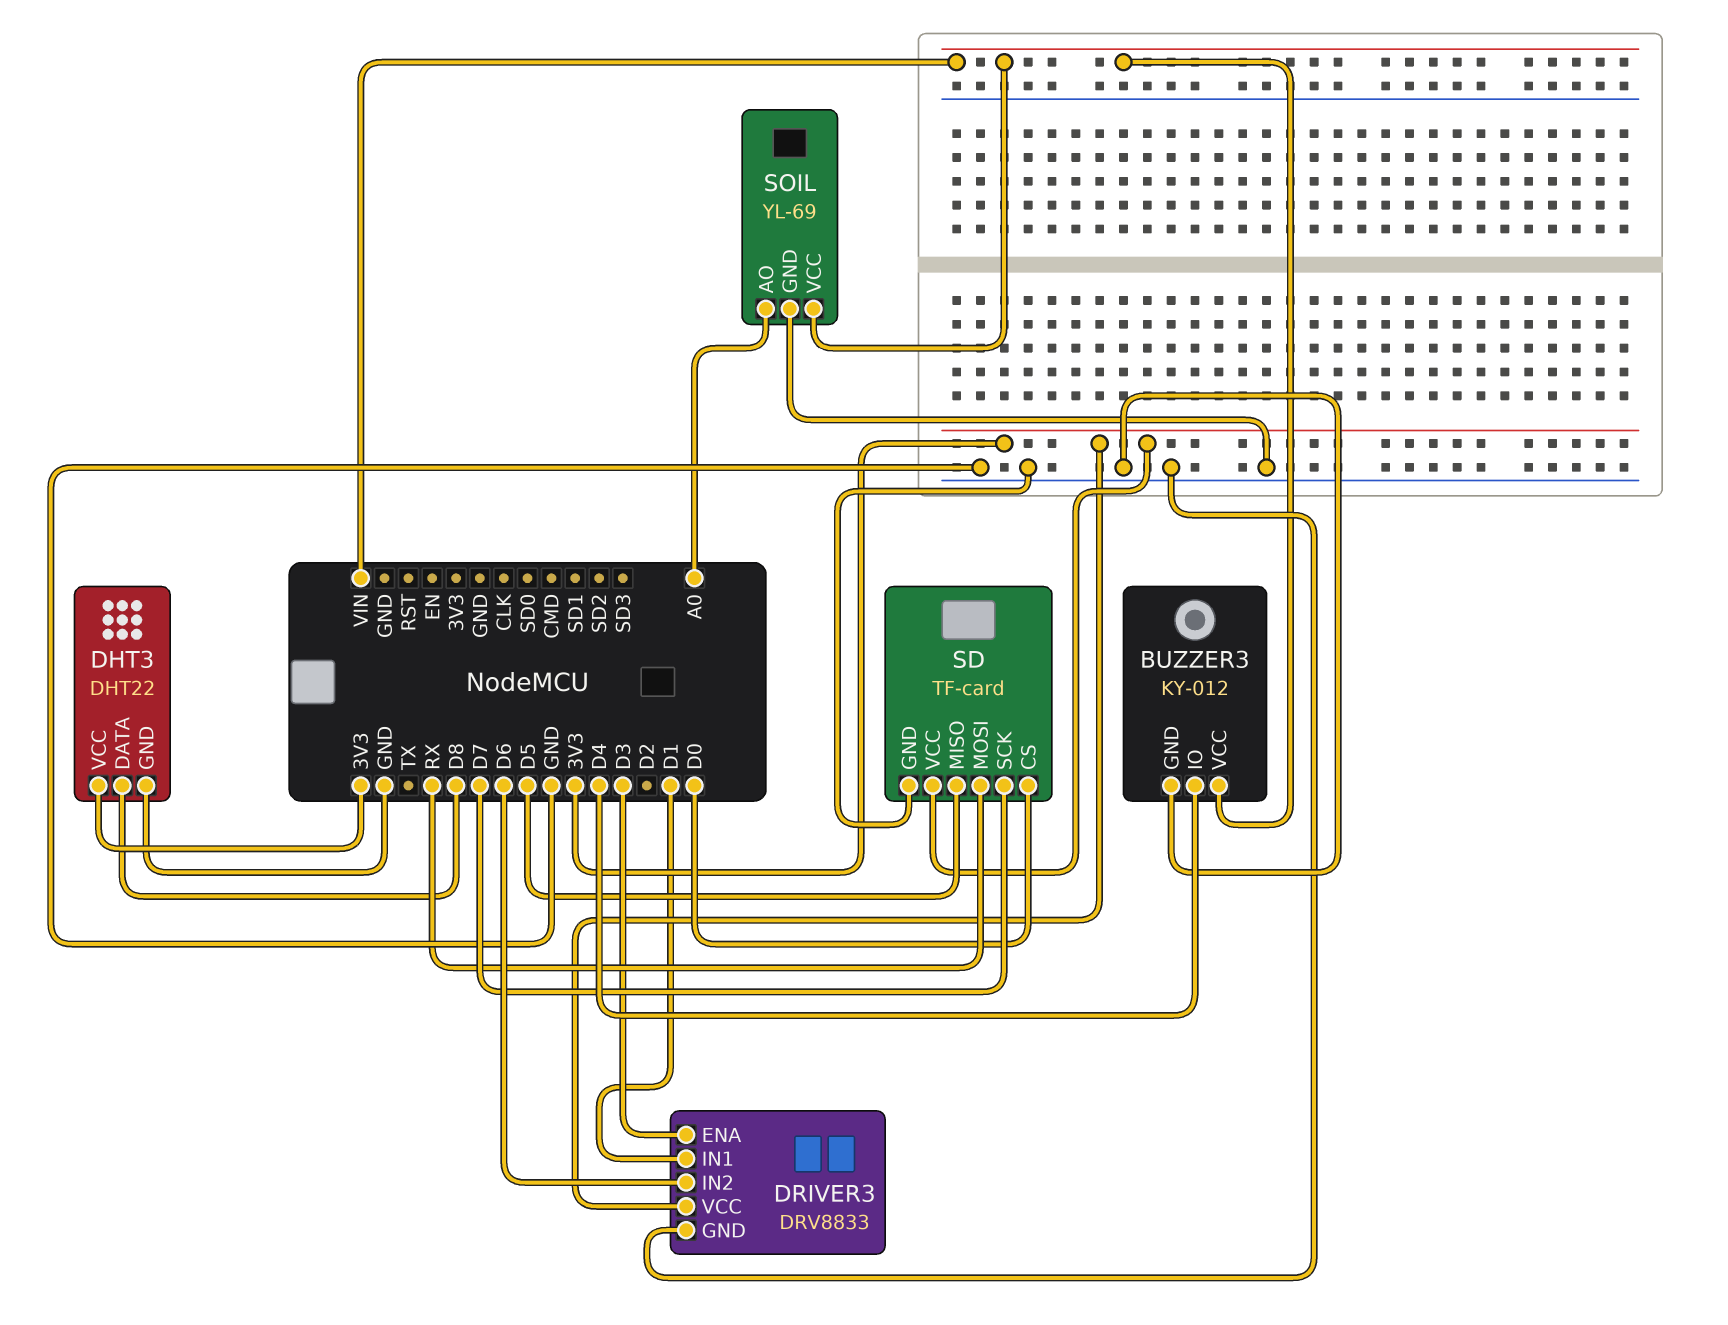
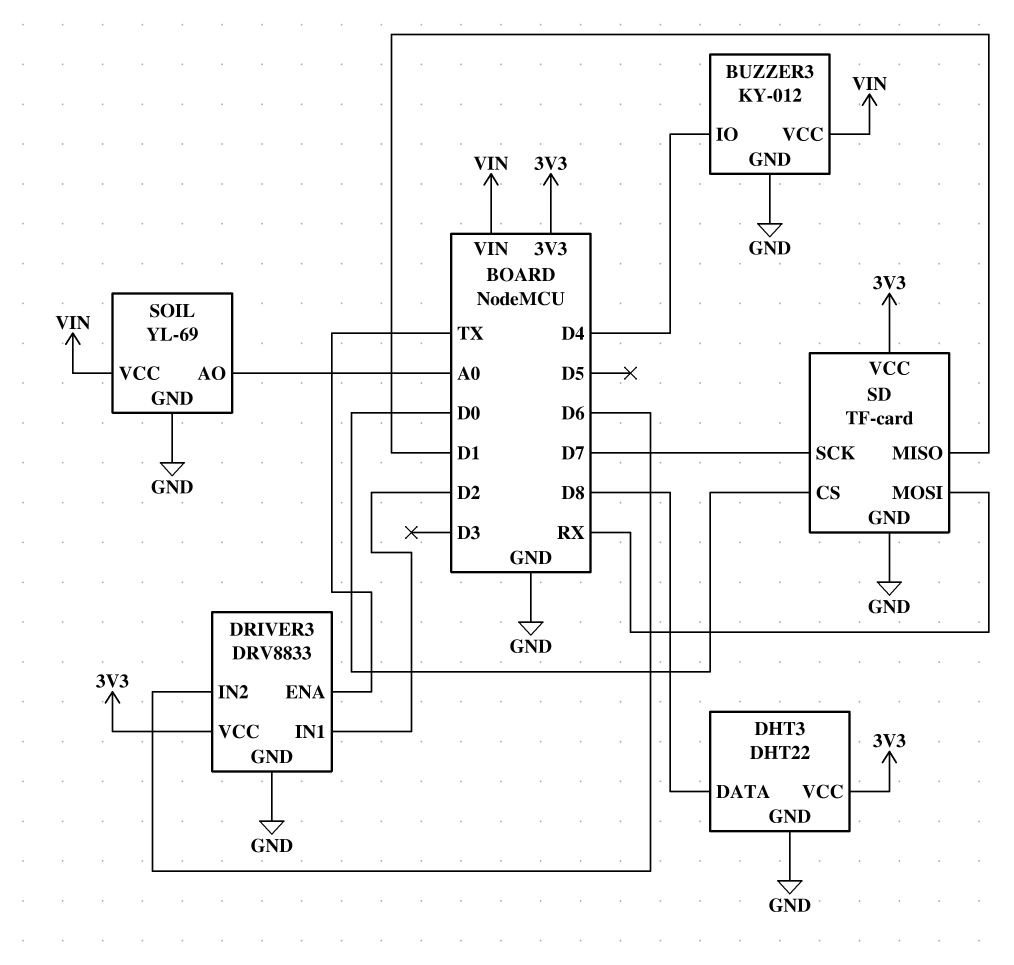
DRIVER3 pin ENA: D3 -> TX
DRIVER3 pin IN1: D1 -> D2
SD pin MISO: D5 -> D1

